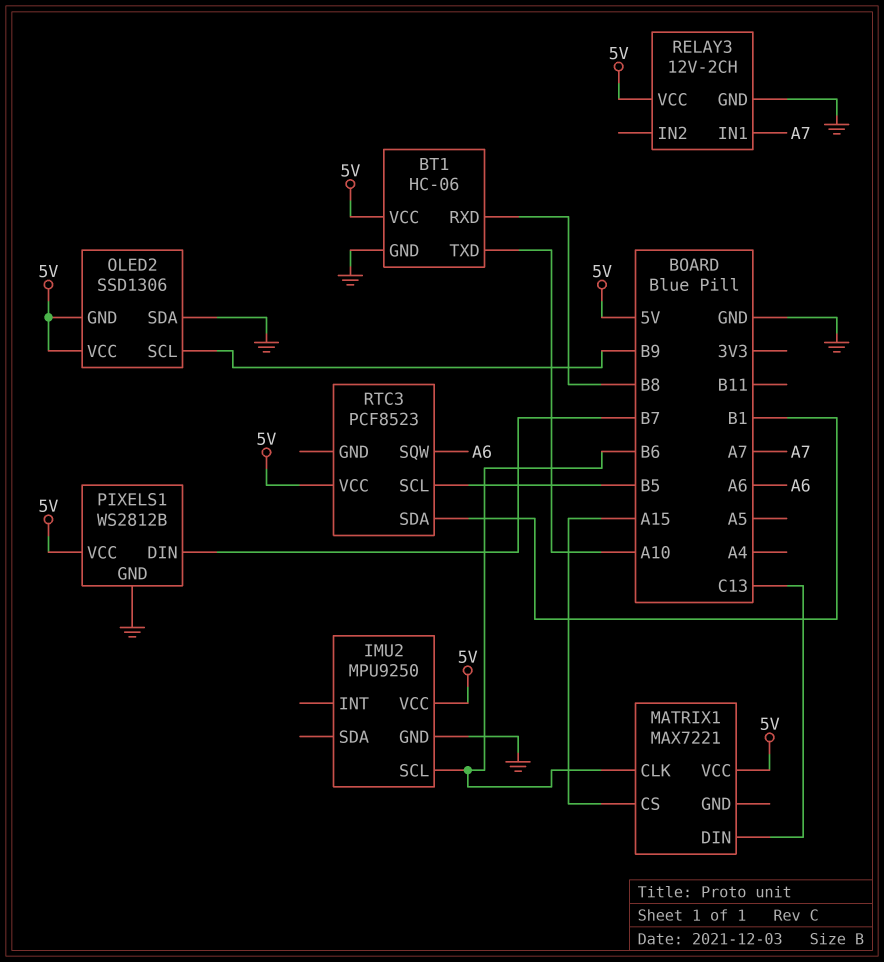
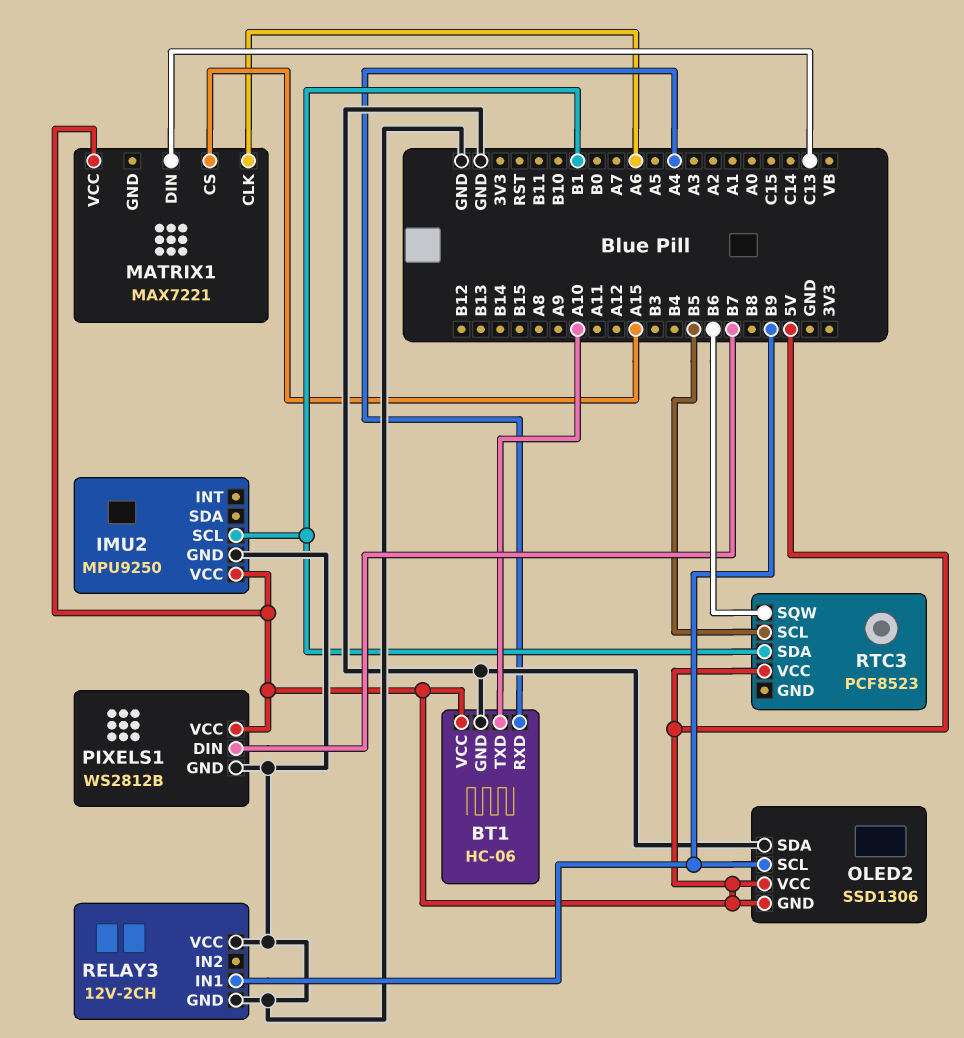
BT1 pin RXD: B8 -> A4
IMU2 pin SCL: B6 -> B1
MATRIX1 pin CLK: B6 -> A6
RELAY3 pin IN1: A7 -> B9
RELAY3 pin VCC: 5V -> GND
RTC3 pin SQW: A6 -> B6

